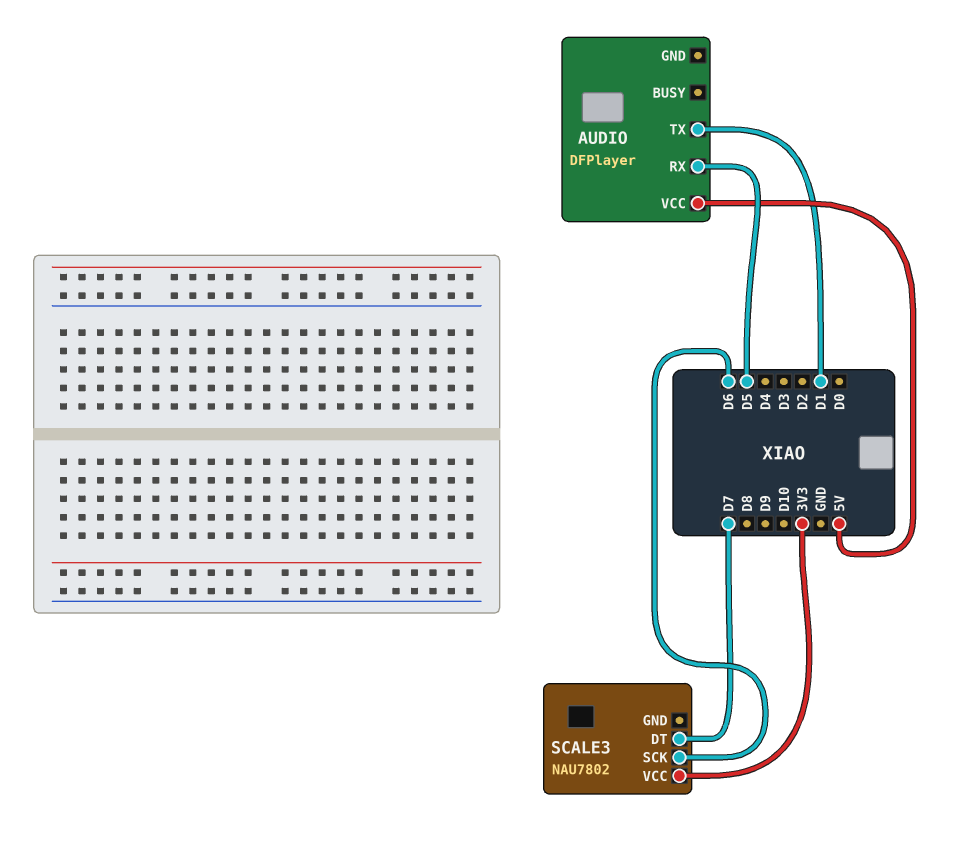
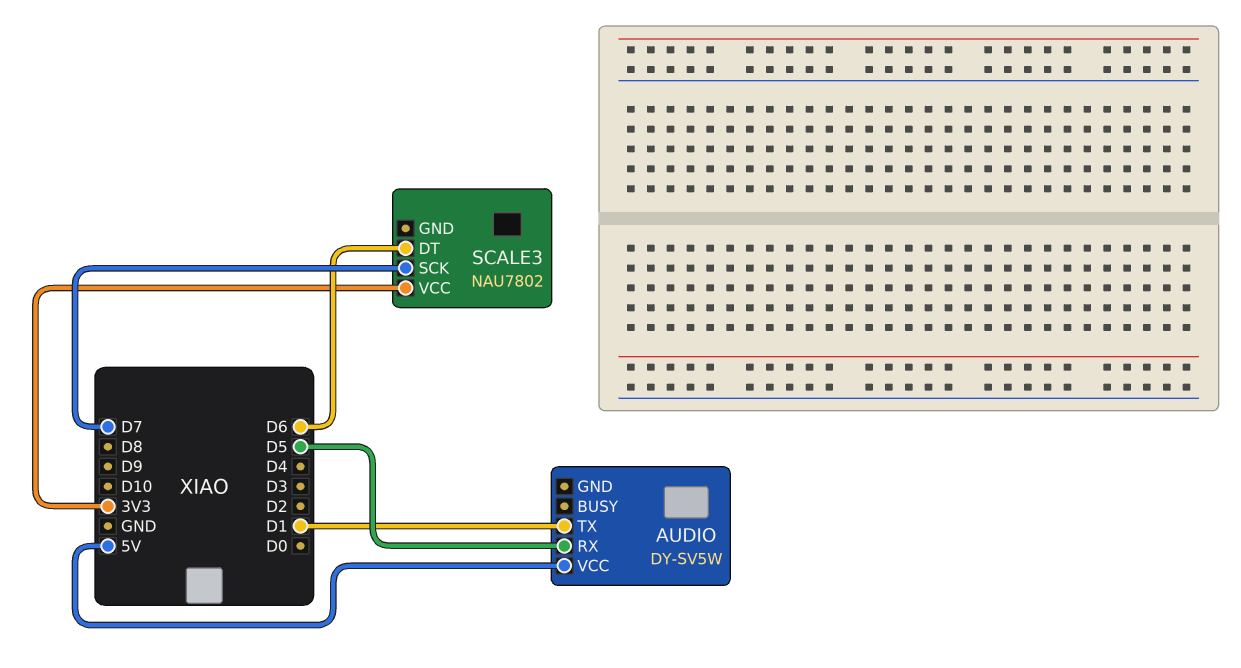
AUDIO: DFPlayer -> DY-SV5W
SCALE3 pin DT: D7 -> D6
SCALE3 pin SCK: D6 -> D7

